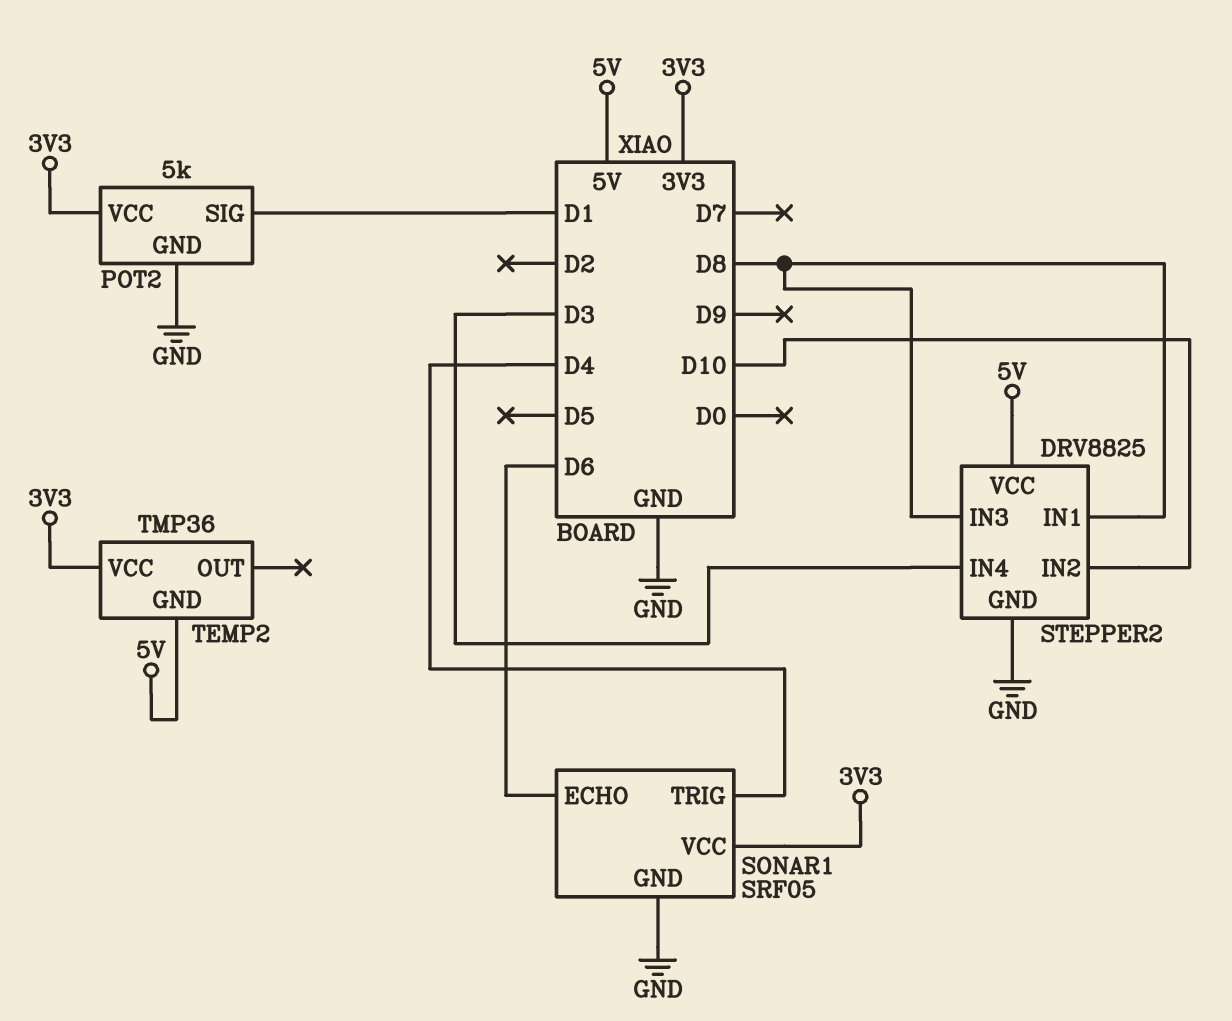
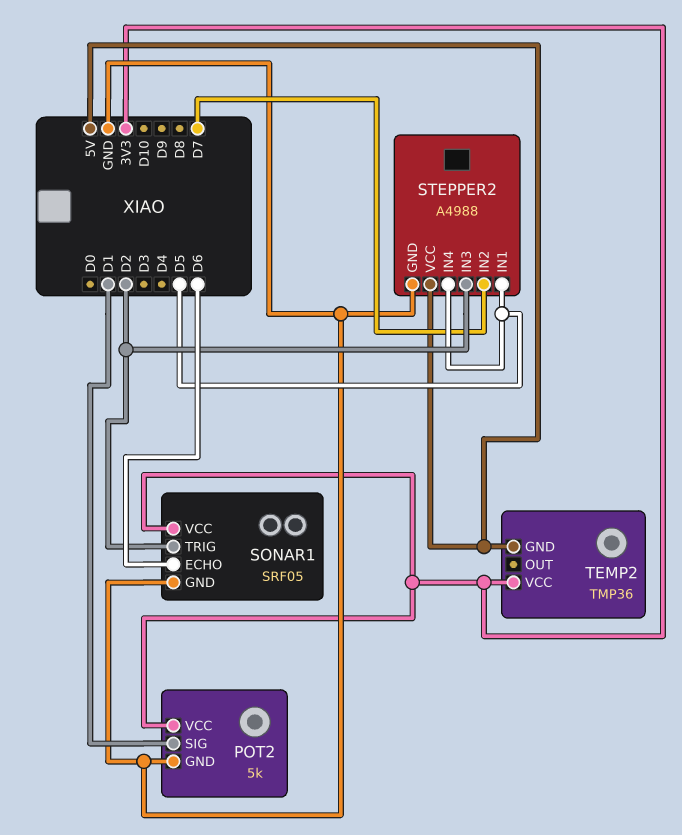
SONAR1 pin TRIG: D4 -> D2
STEPPER2: DRV8825 -> A4988
STEPPER2 pin IN1: D8 -> D5
STEPPER2 pin IN2: D10 -> D7
STEPPER2 pin IN3: D8 -> D2
STEPPER2 pin IN4: D3 -> D5

